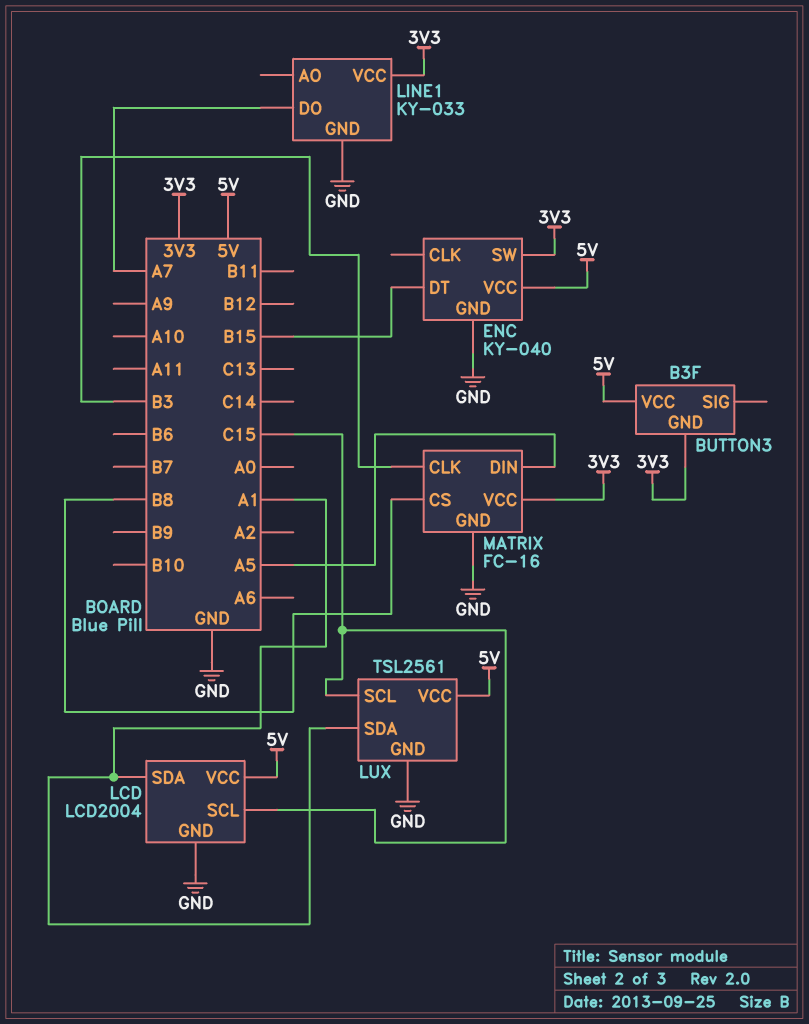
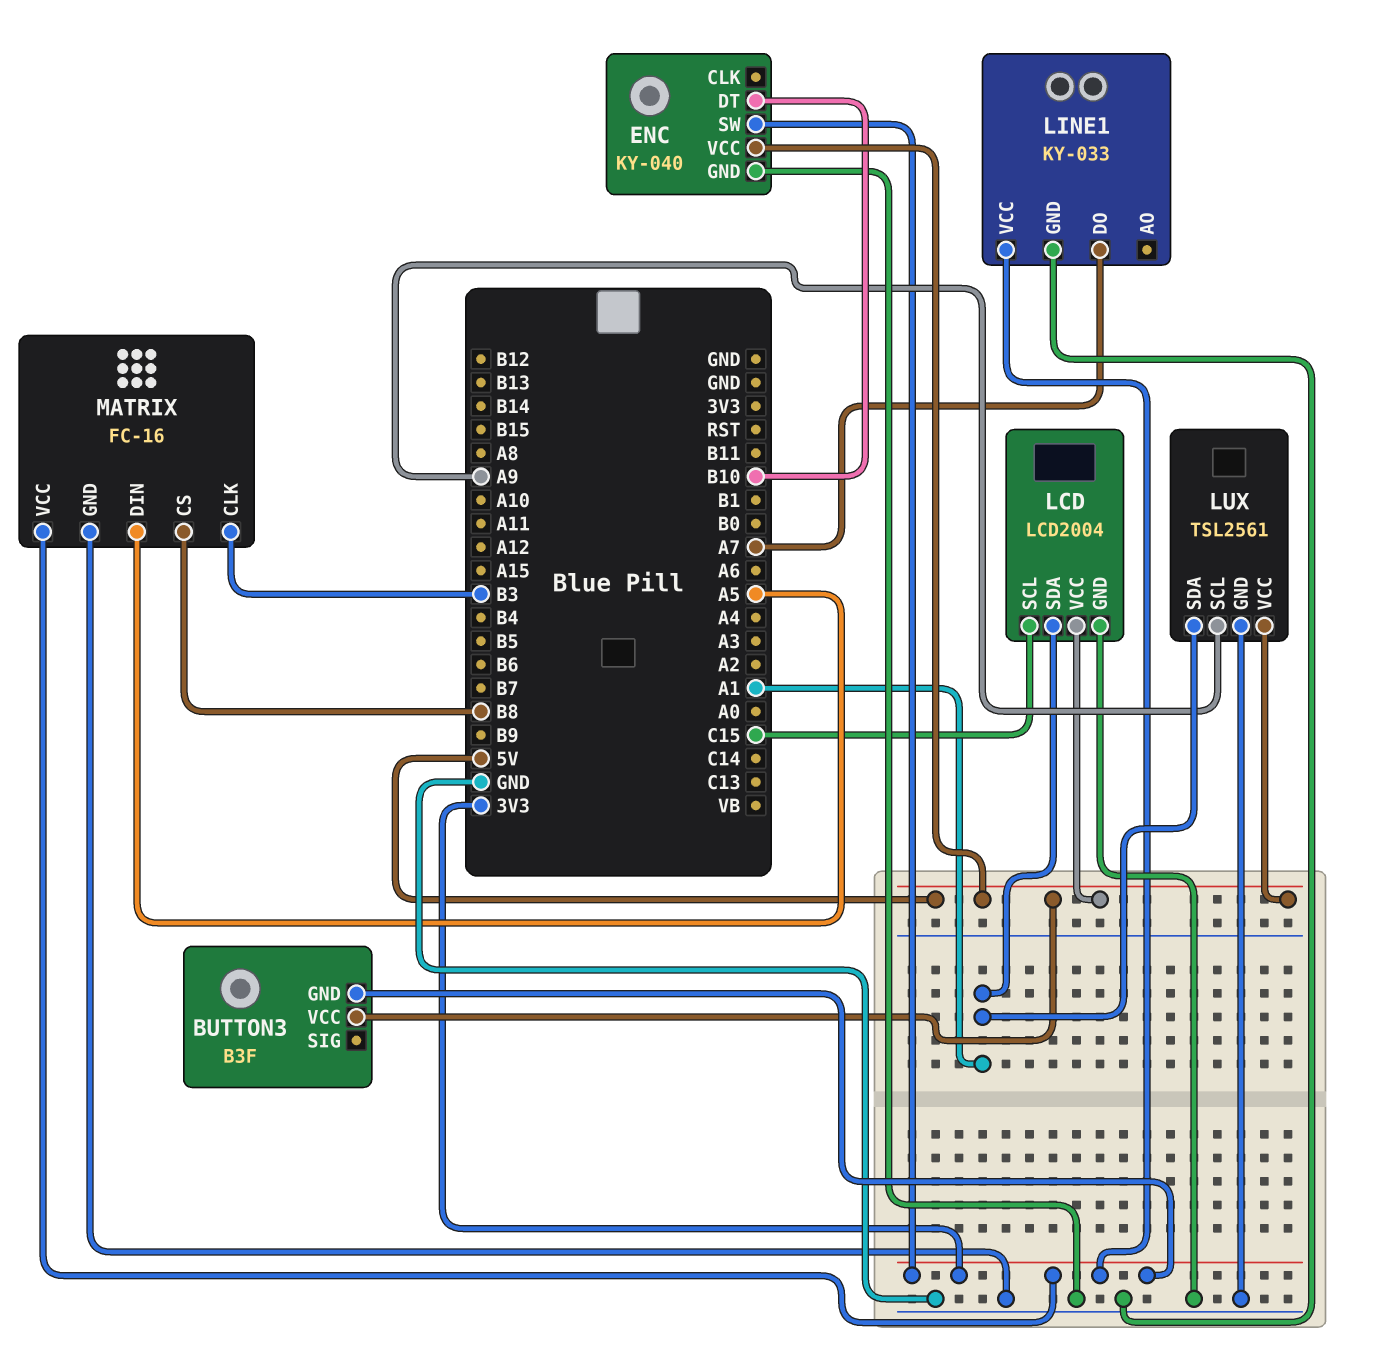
ENC pin DT: B15 -> B10
LUX pin SCL: C15 -> A9

